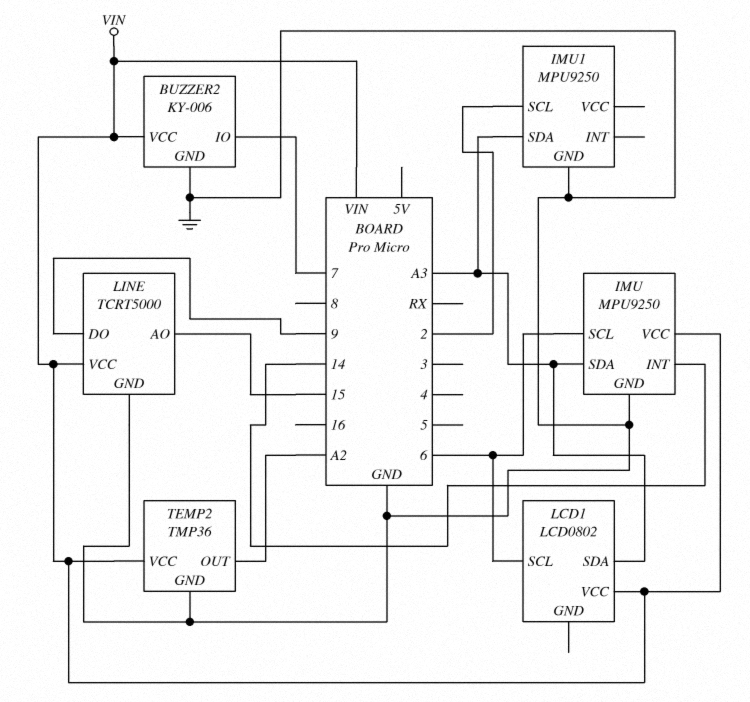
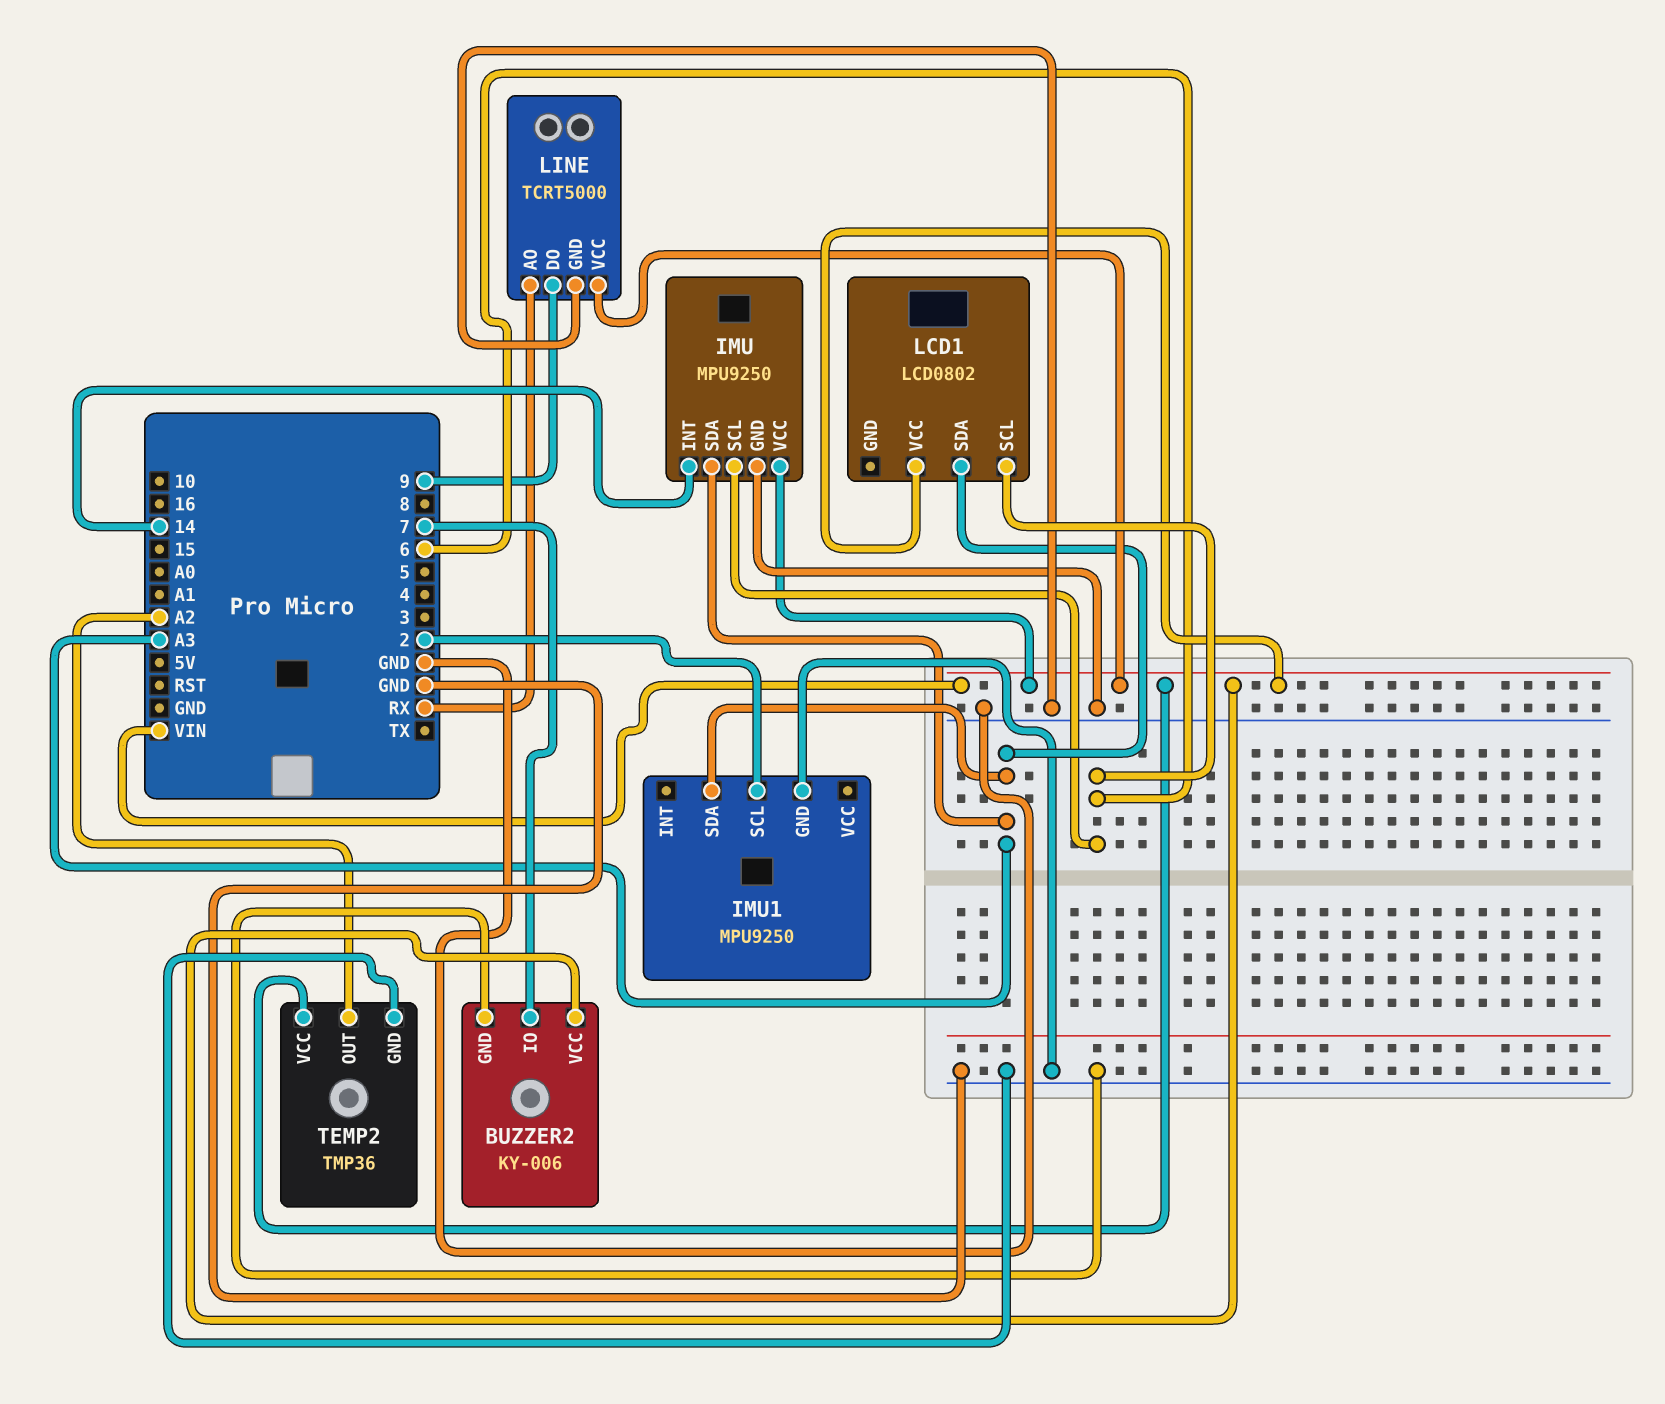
LINE pin AO: 15 -> RX

